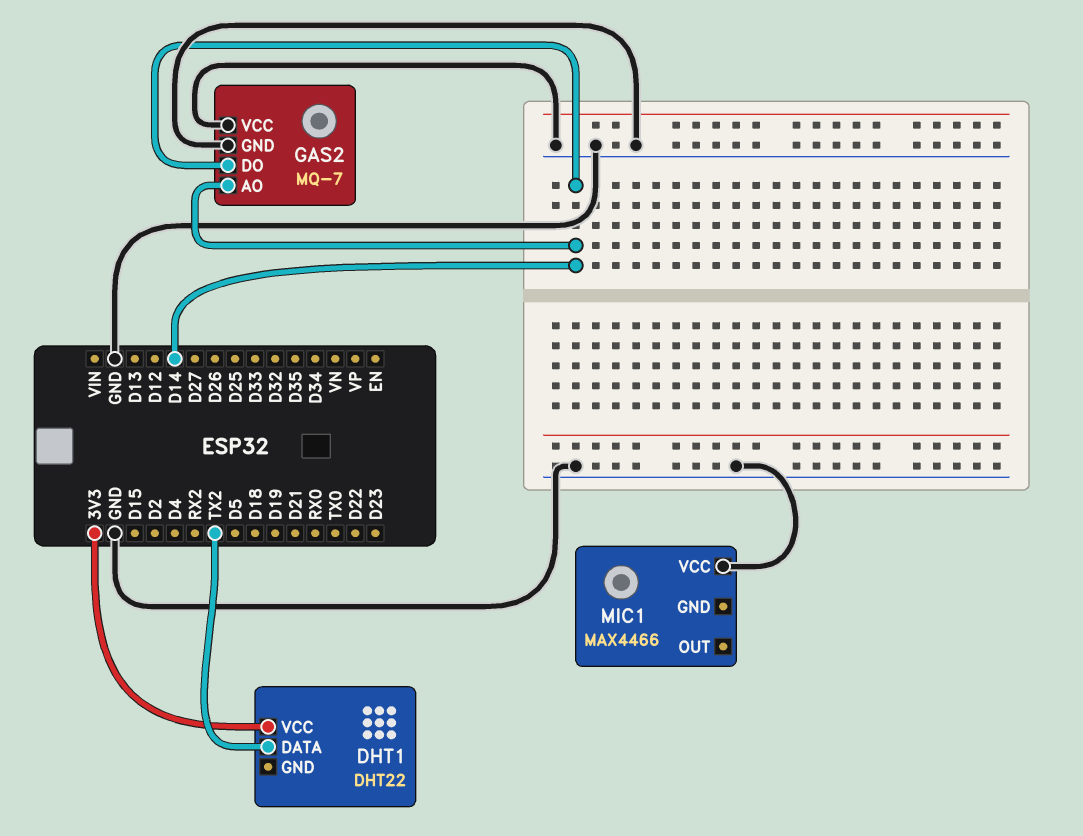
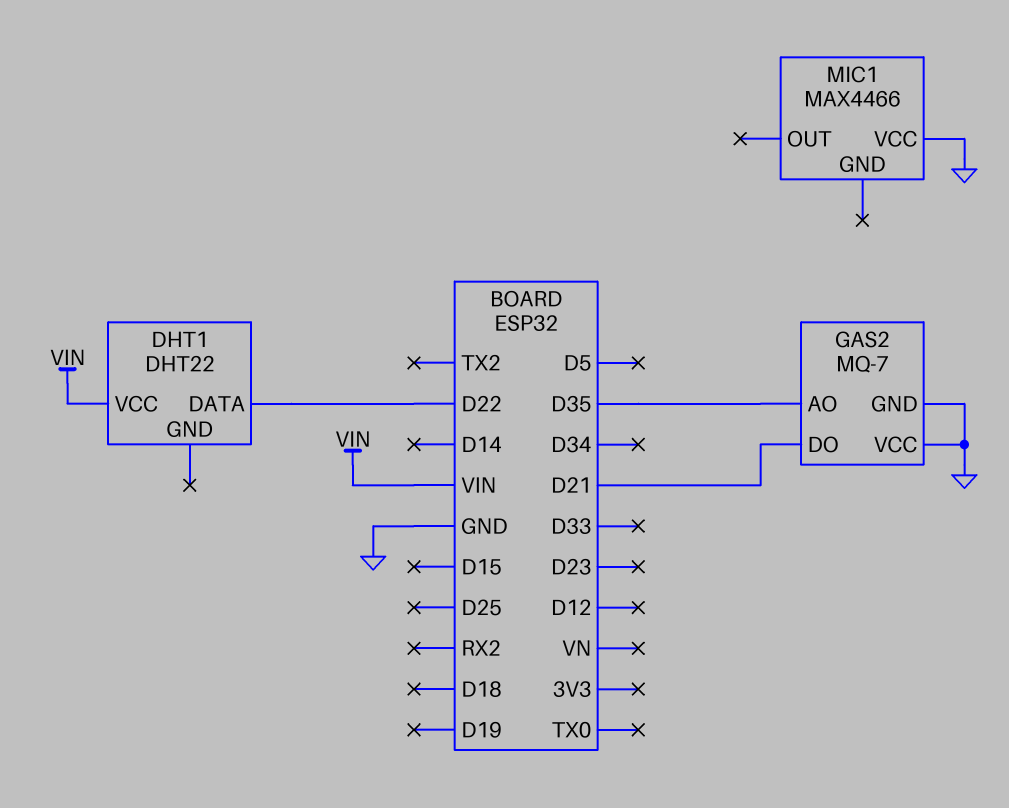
DHT1 pin DATA: TX2 -> D22
DHT1 pin VCC: 3V3 -> VIN
GAS2 pin AO: D14 -> D35
GAS2 pin DO: D14 -> D21

